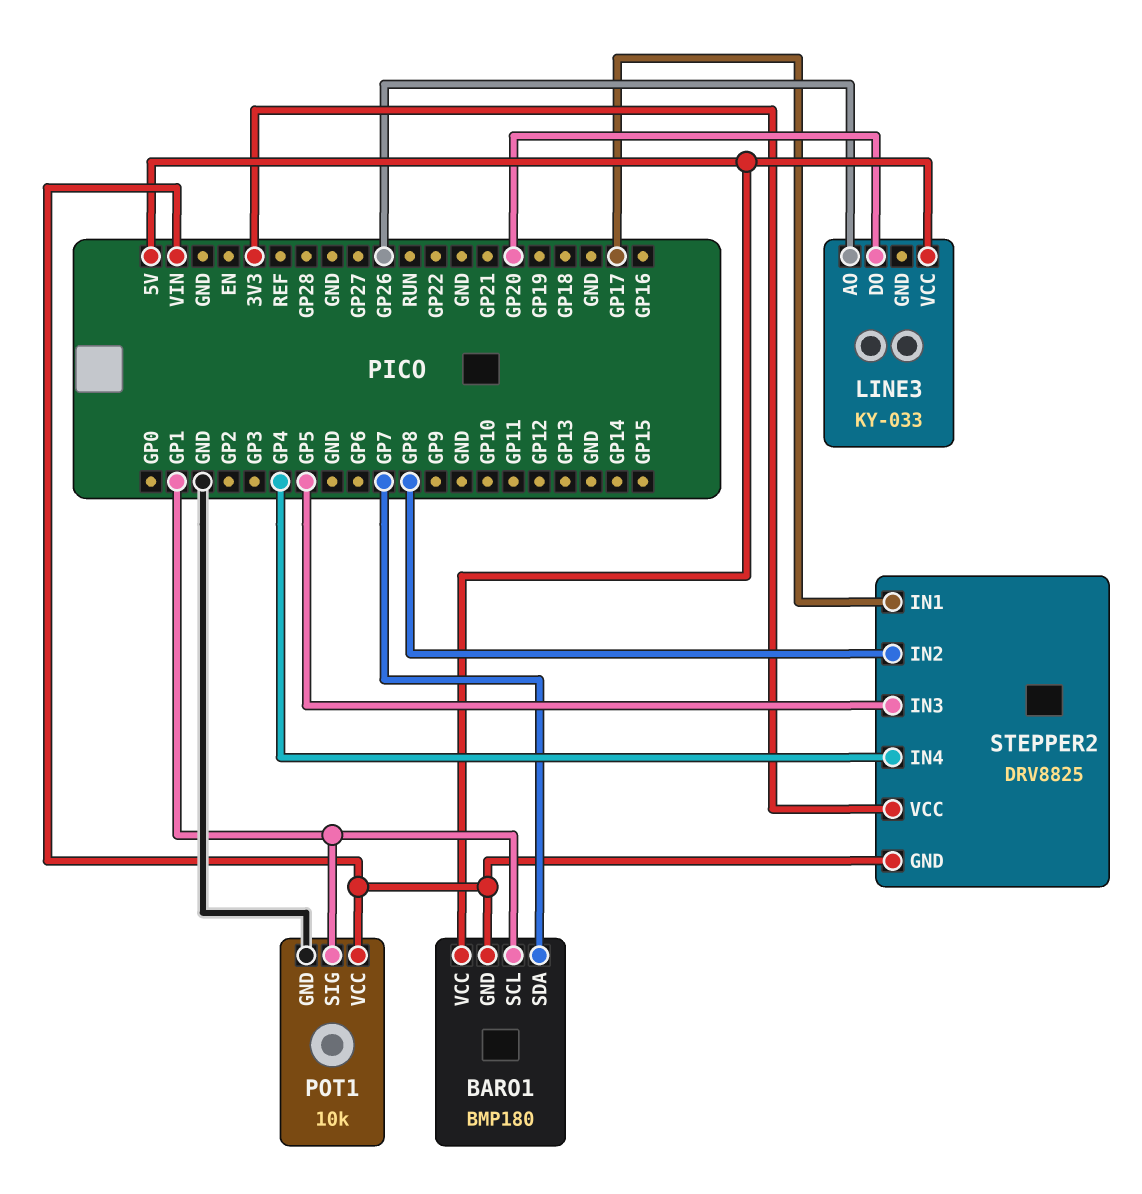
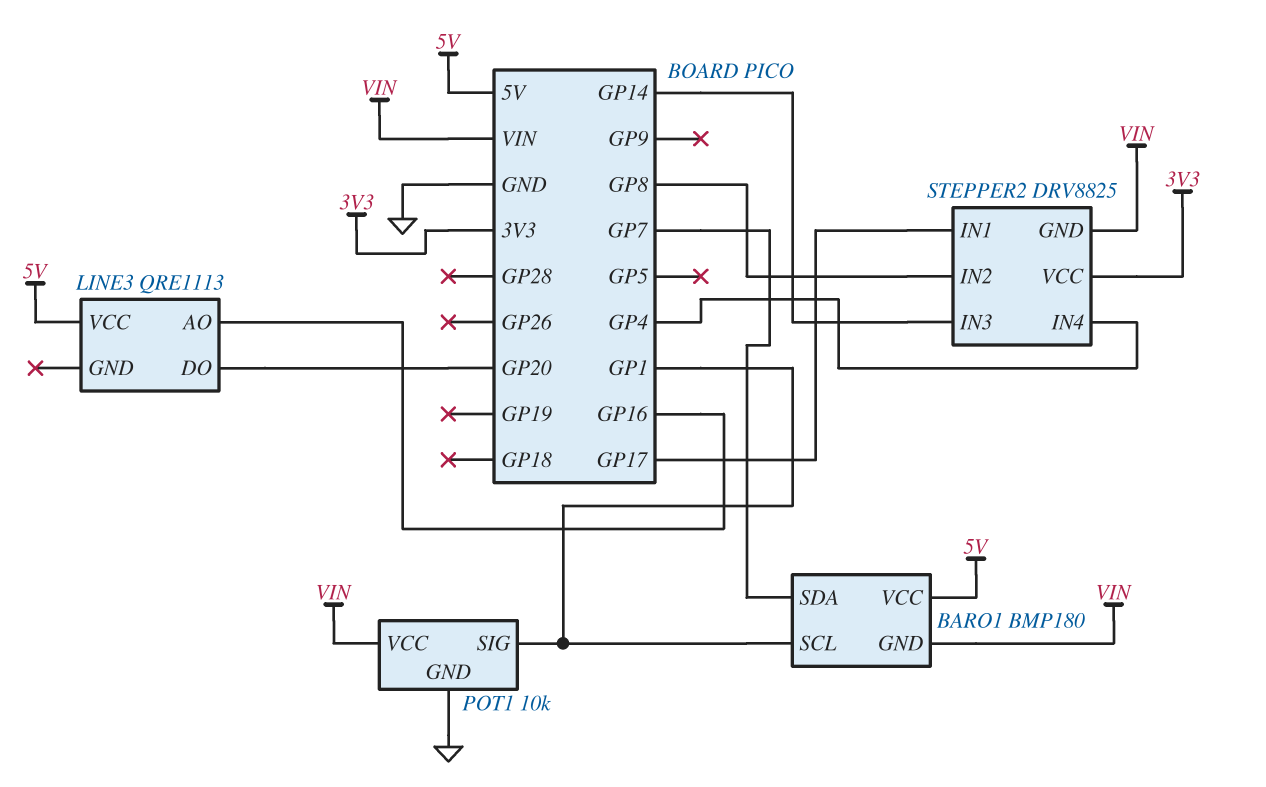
LINE3: KY-033 -> QRE1113
LINE3 pin AO: GP26 -> GP16
STEPPER2 pin IN3: GP5 -> GP14

